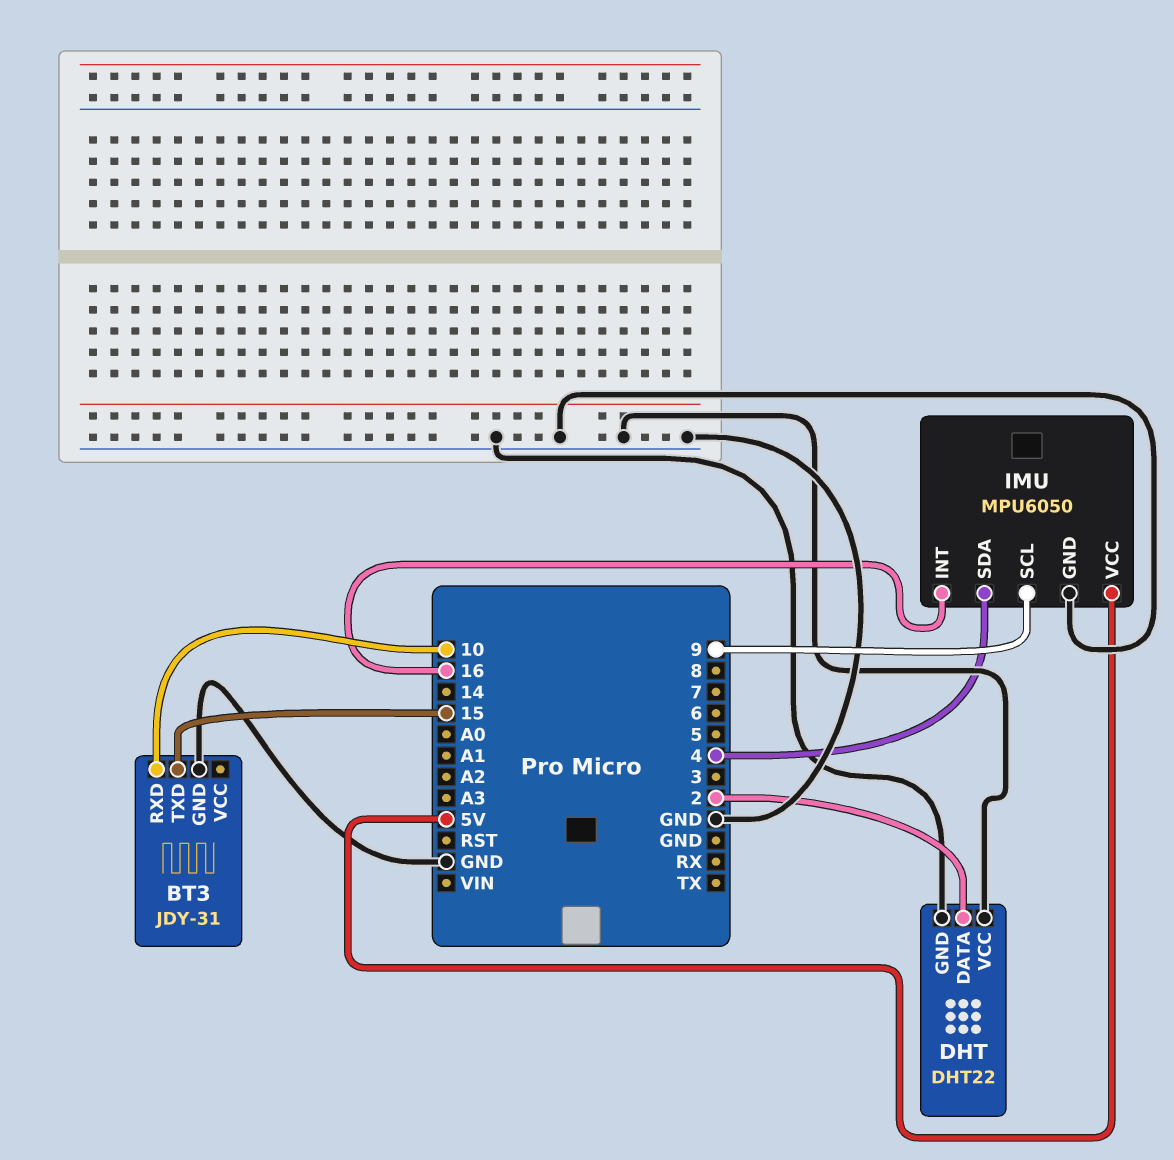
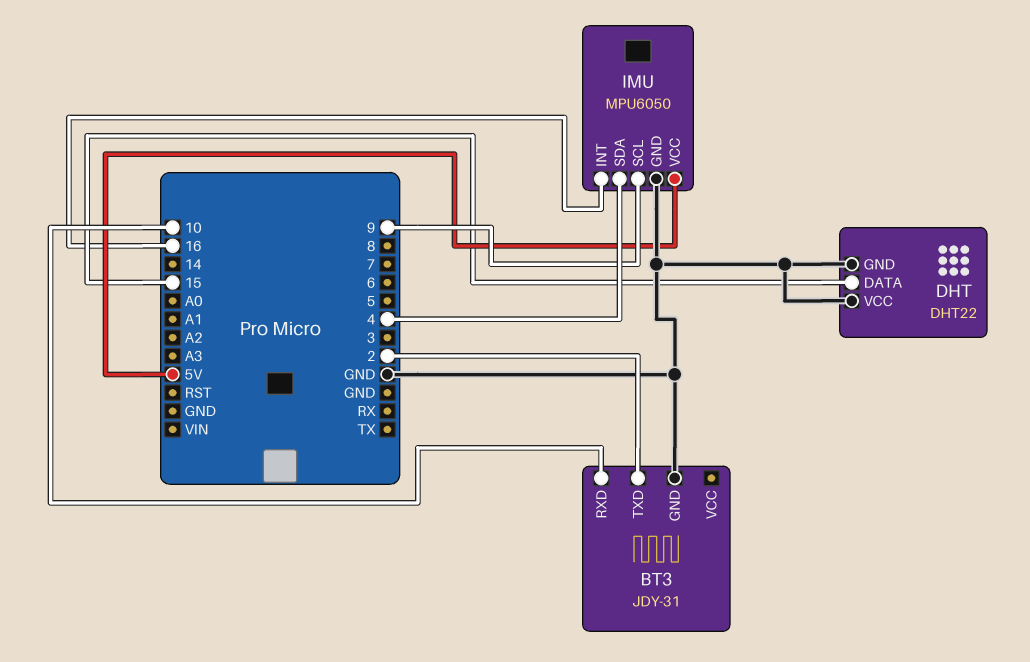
BT3 pin TXD: 15 -> 2
DHT pin DATA: 2 -> 15

